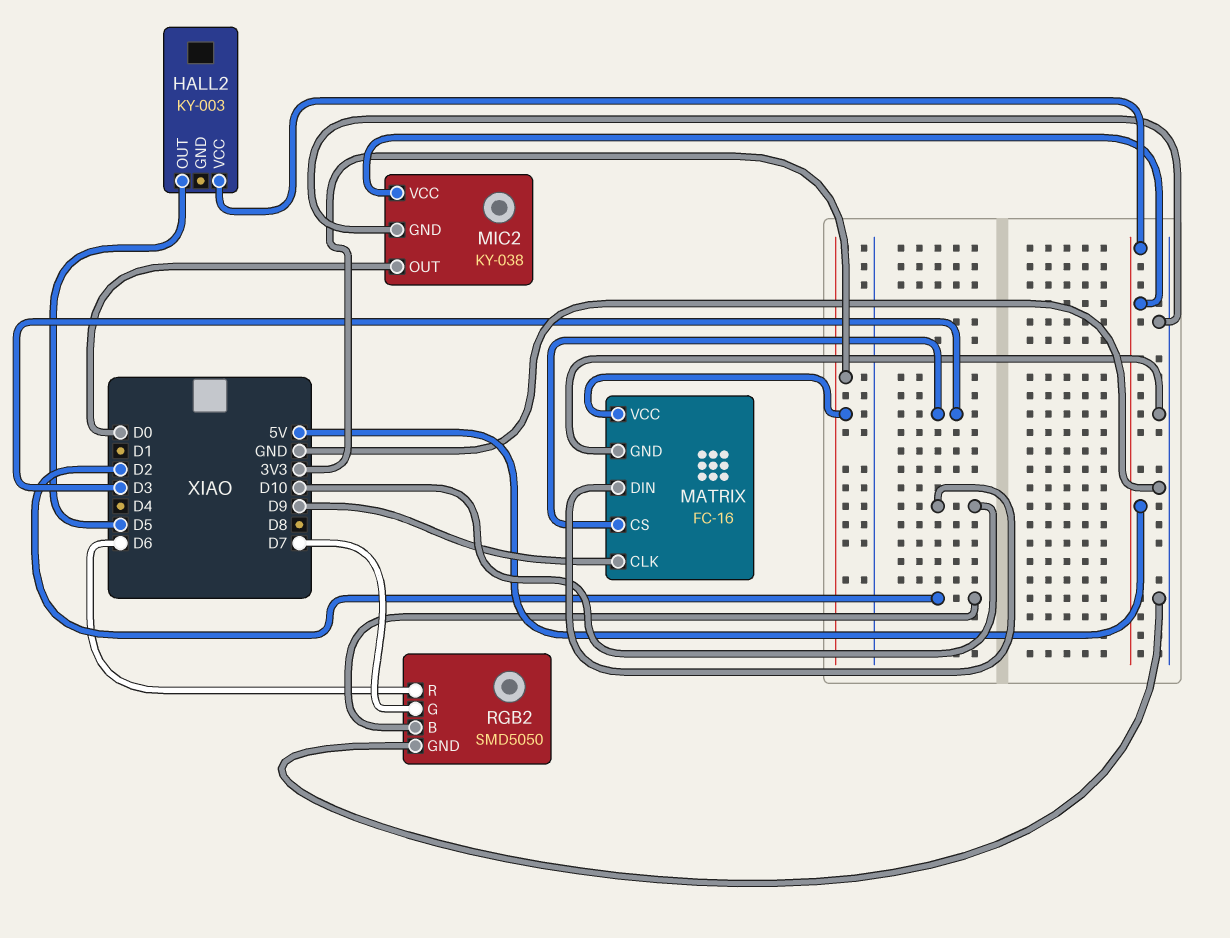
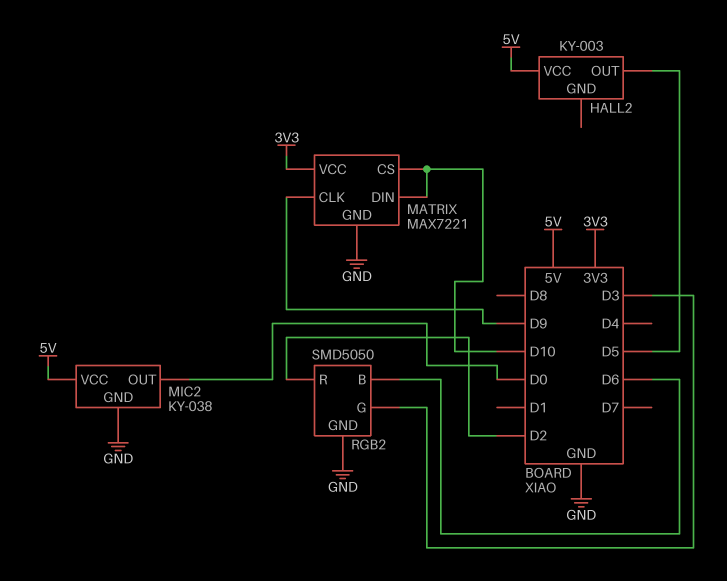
MATRIX: FC-16 -> MAX7221
MATRIX pin CS: D3 -> D10
RGB2 pin B: D2 -> D6
RGB2 pin G: D7 -> D3
RGB2 pin R: D6 -> D2

